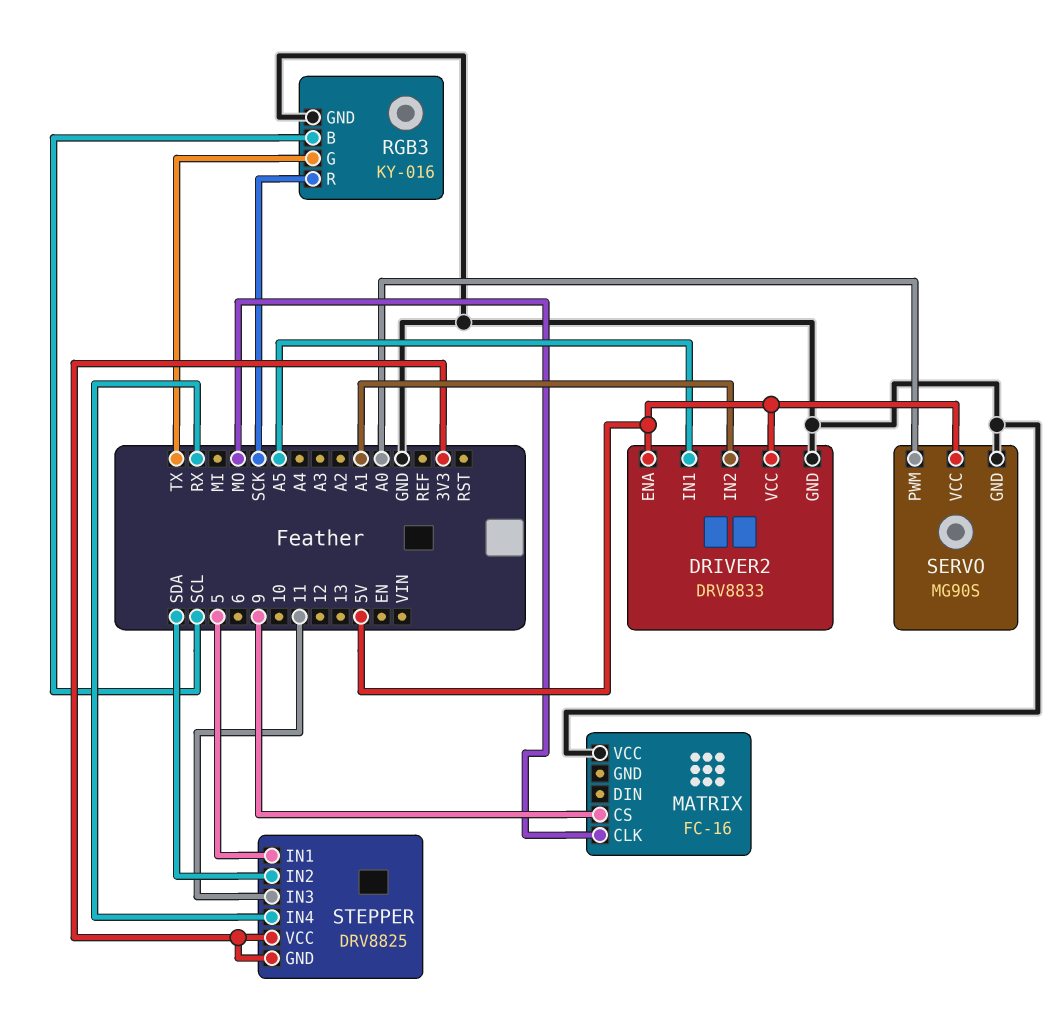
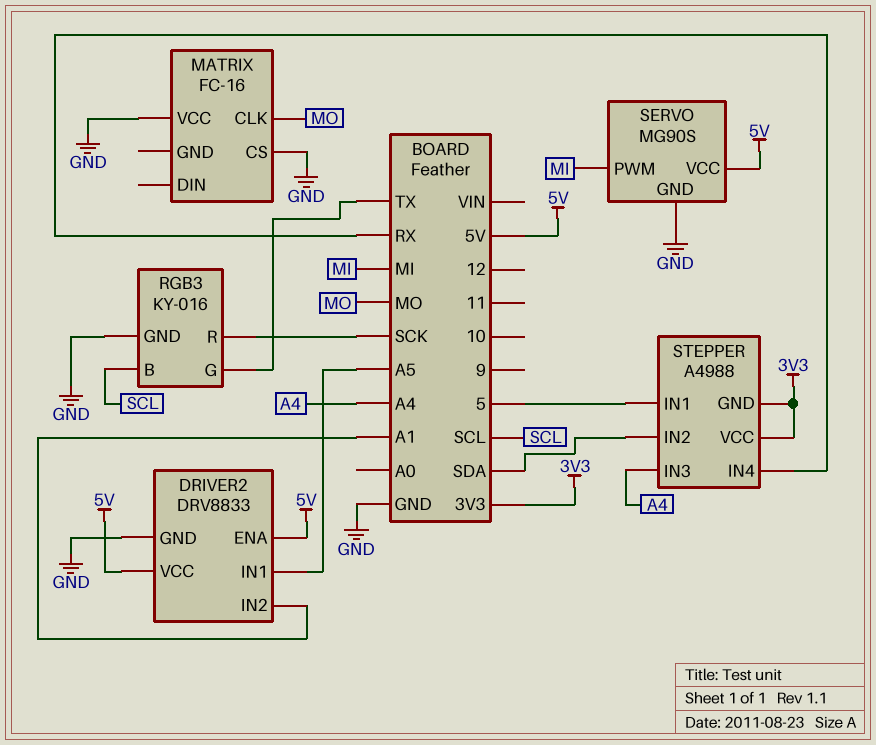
MATRIX pin CS: 9 -> GND
SERVO pin PWM: A0 -> MI
STEPPER: DRV8825 -> A4988
STEPPER pin IN3: 11 -> A4

